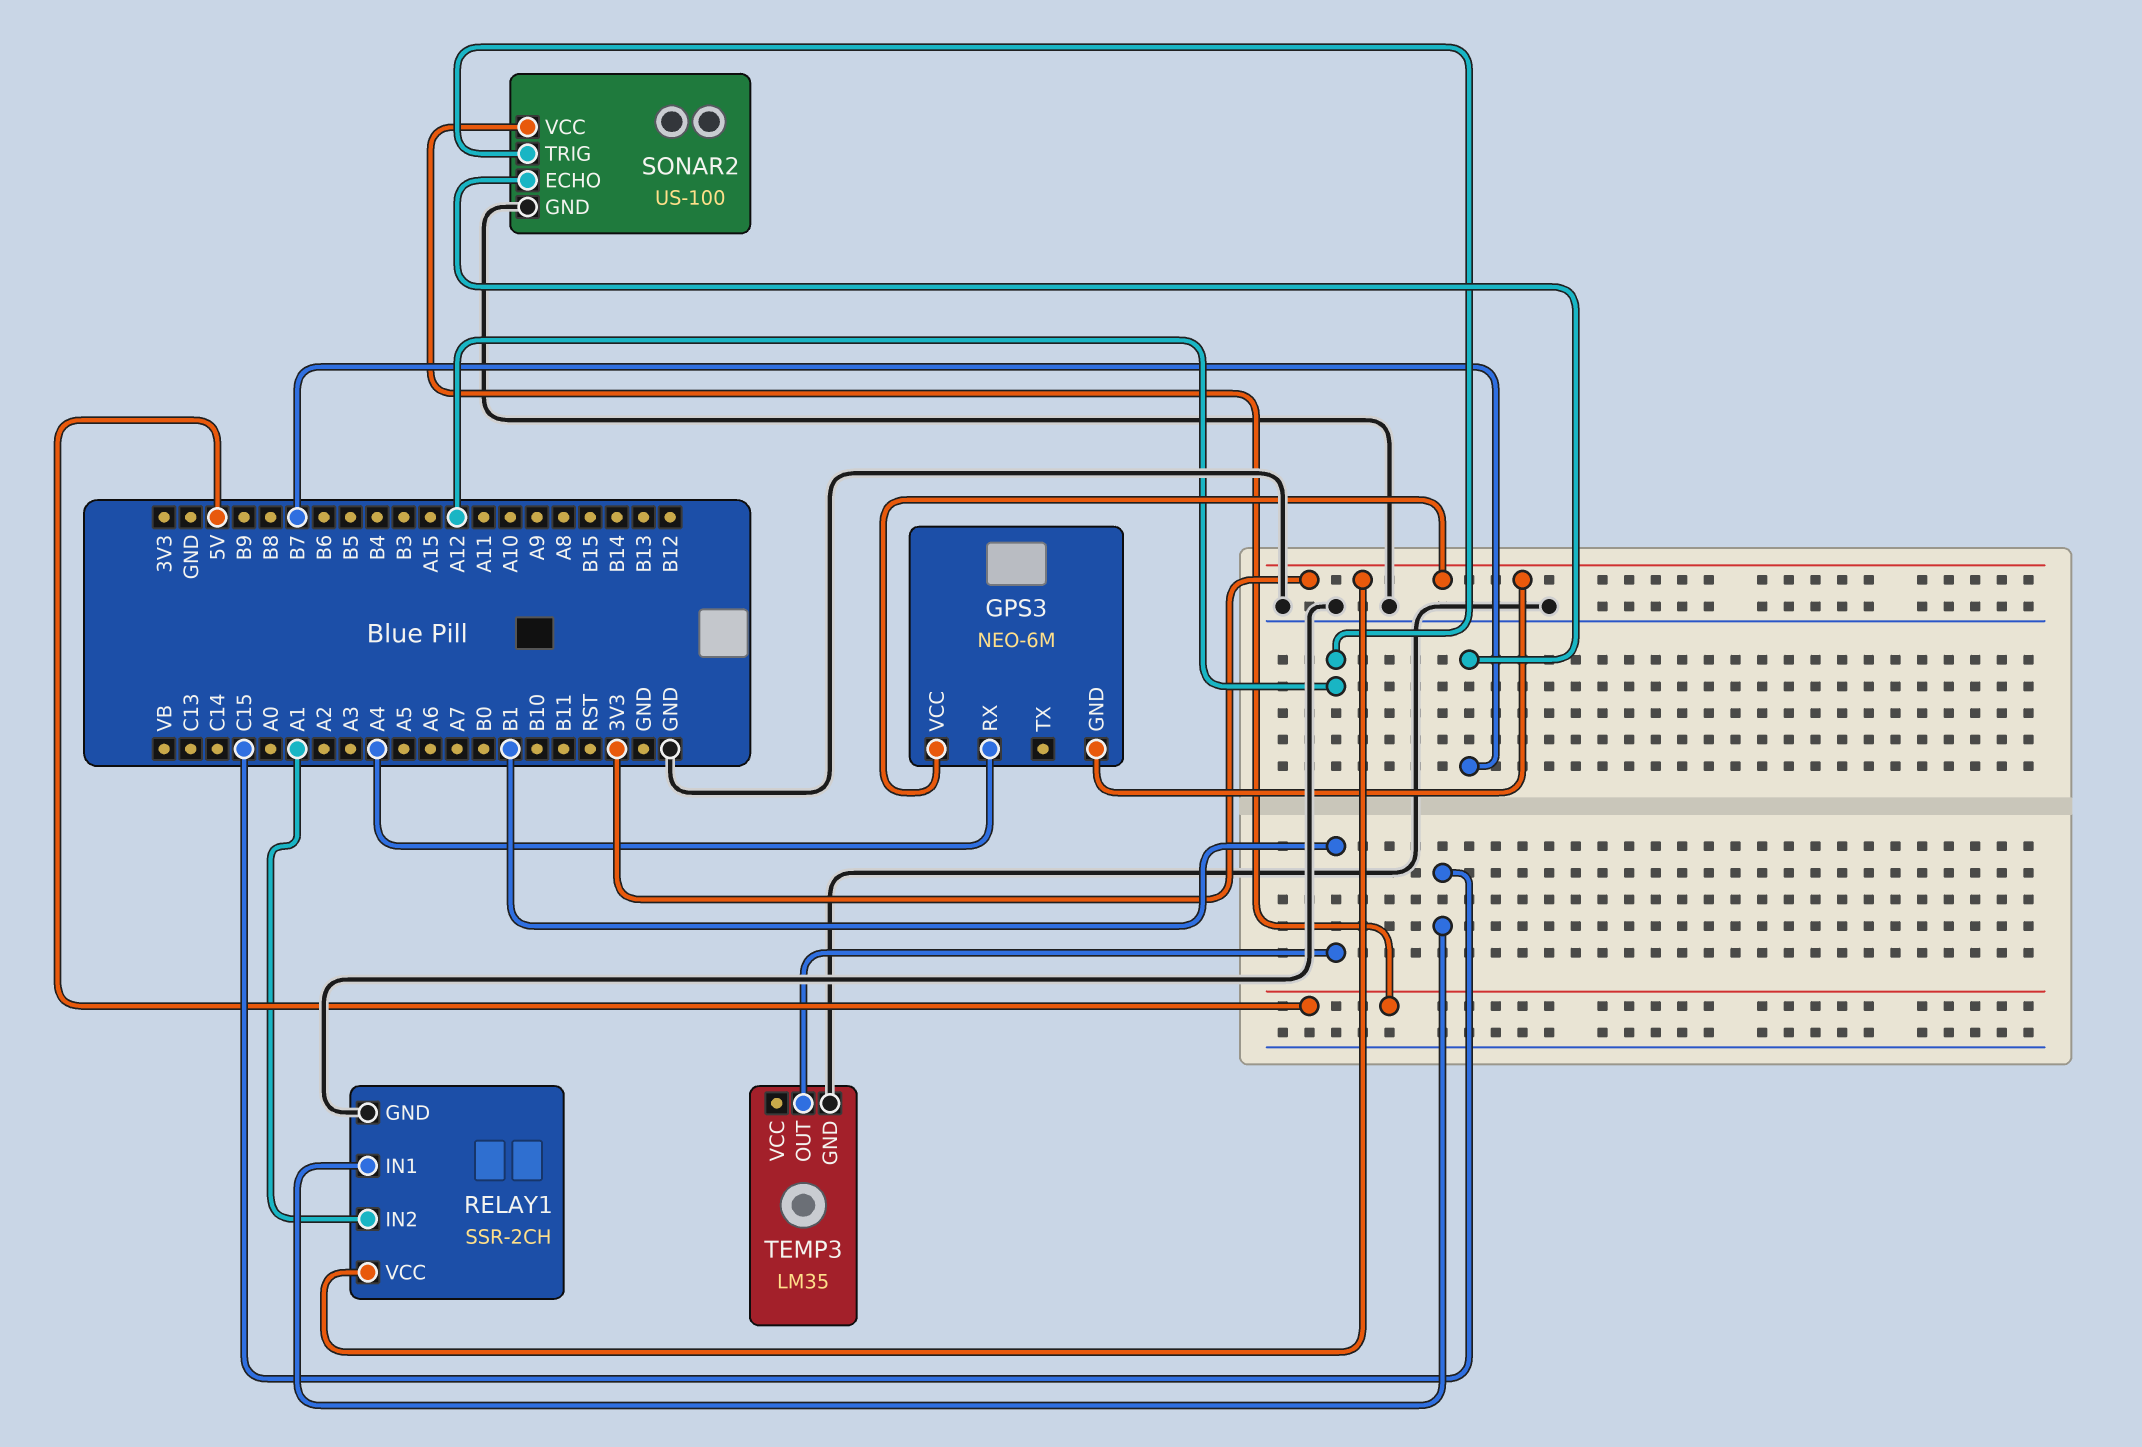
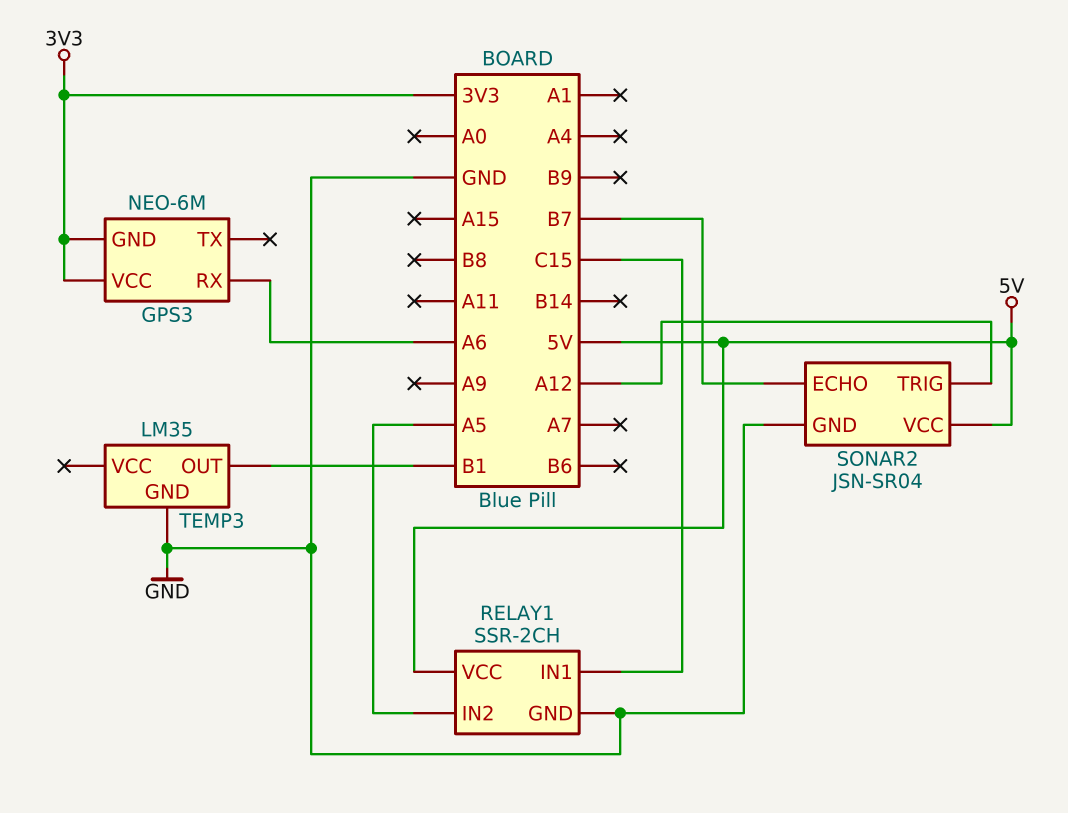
GPS3 pin RX: A4 -> A6
RELAY1 pin IN2: A1 -> A5
RELAY1 pin VCC: 3V3 -> 5V
SONAR2: US-100 -> JSN-SR04

